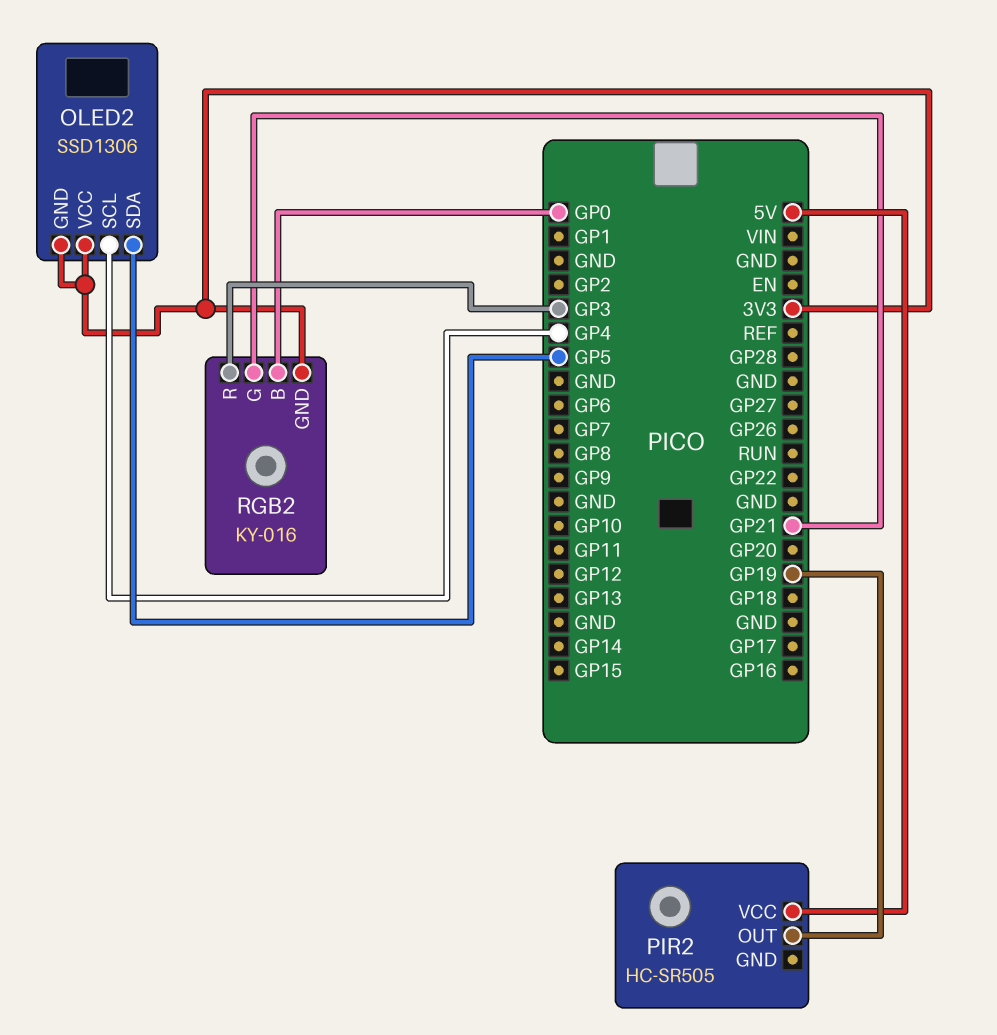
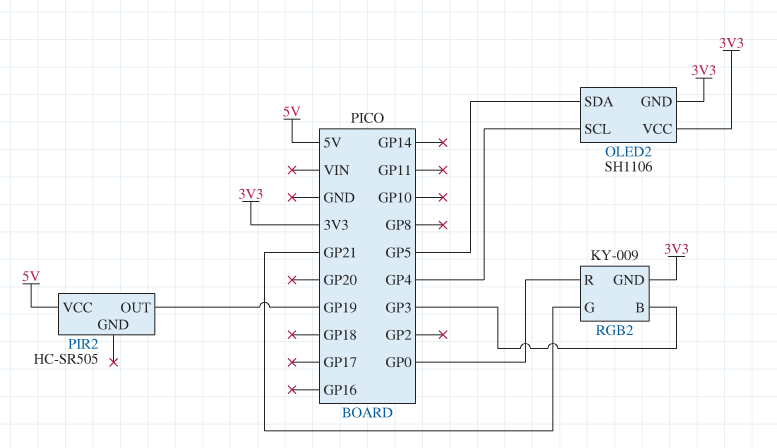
OLED2: SSD1306 -> SH1106
RGB2: KY-016 -> KY-009
RGB2 pin B: GP0 -> GP3
RGB2 pin R: GP3 -> GP0

